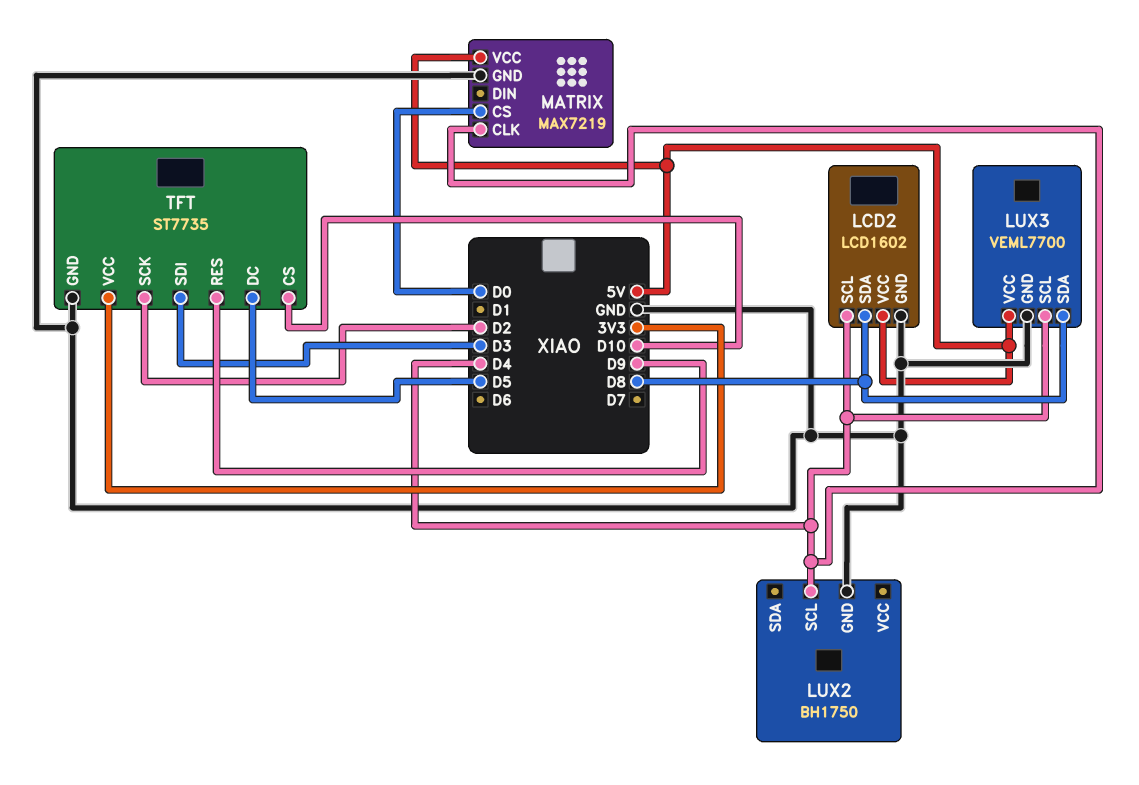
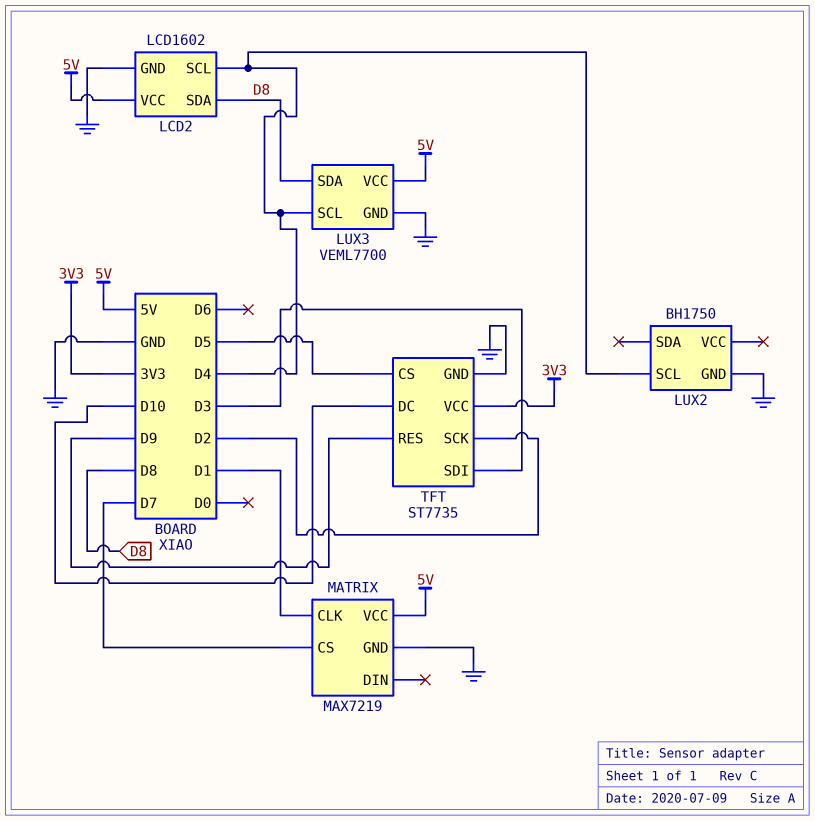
MATRIX pin CLK: D4 -> D1
MATRIX pin CS: D0 -> D7
TFT pin CS: D10 -> D5
TFT pin DC: D5 -> D10

